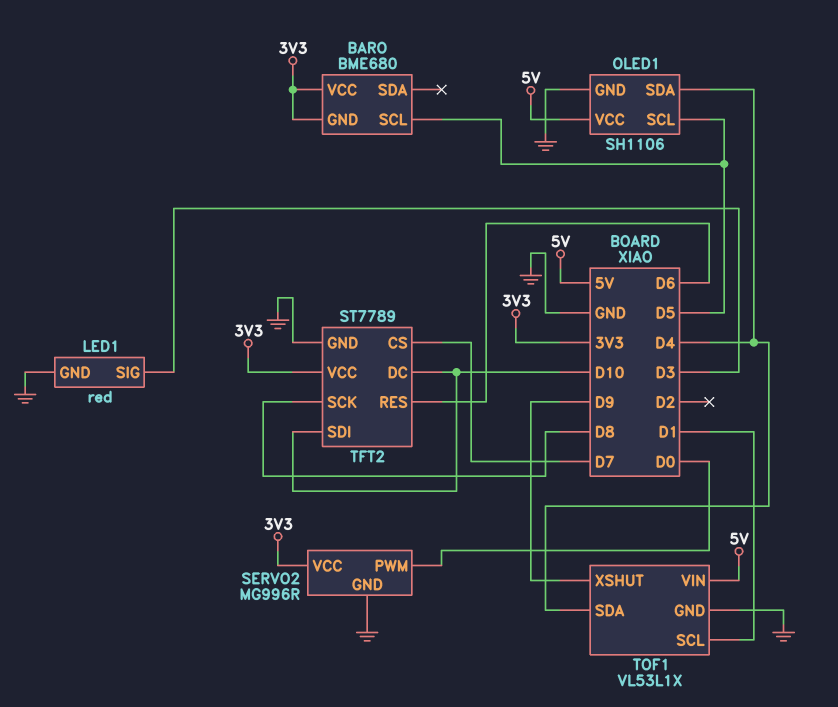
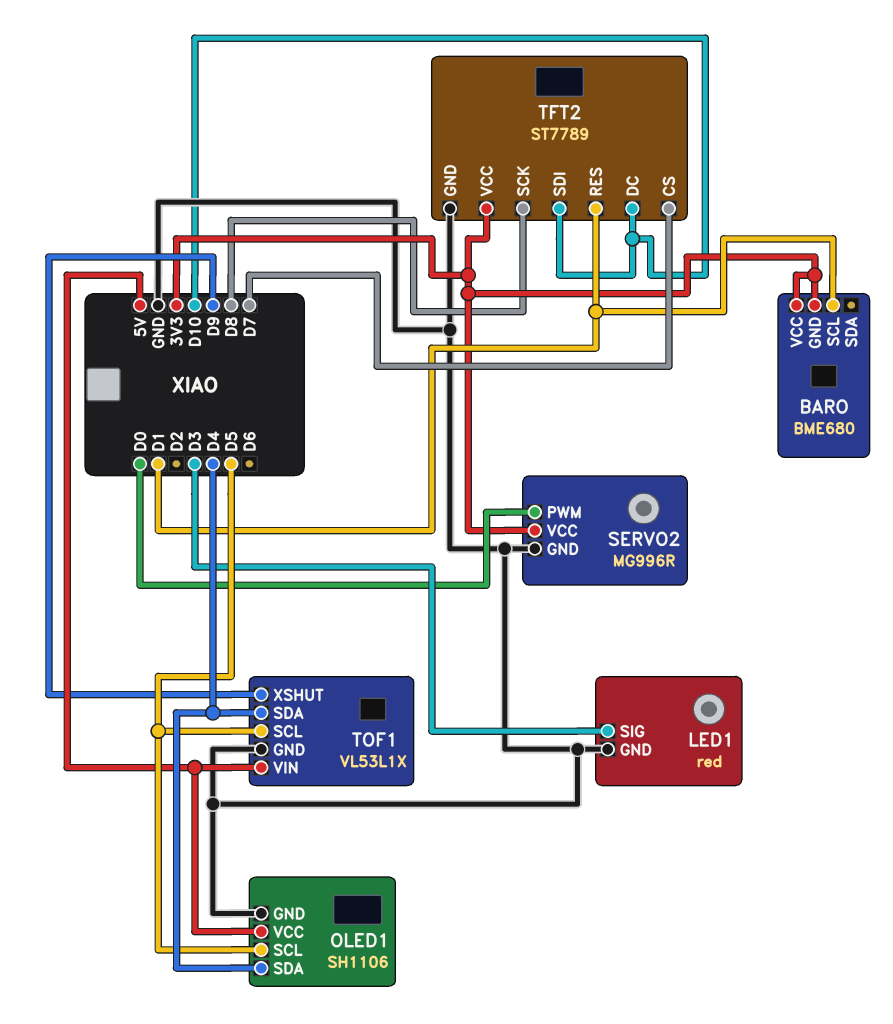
BARO pin SCL: D5 -> D1
TFT2 pin RES: D6 -> D1
TOF1 pin SCL: D1 -> D5

